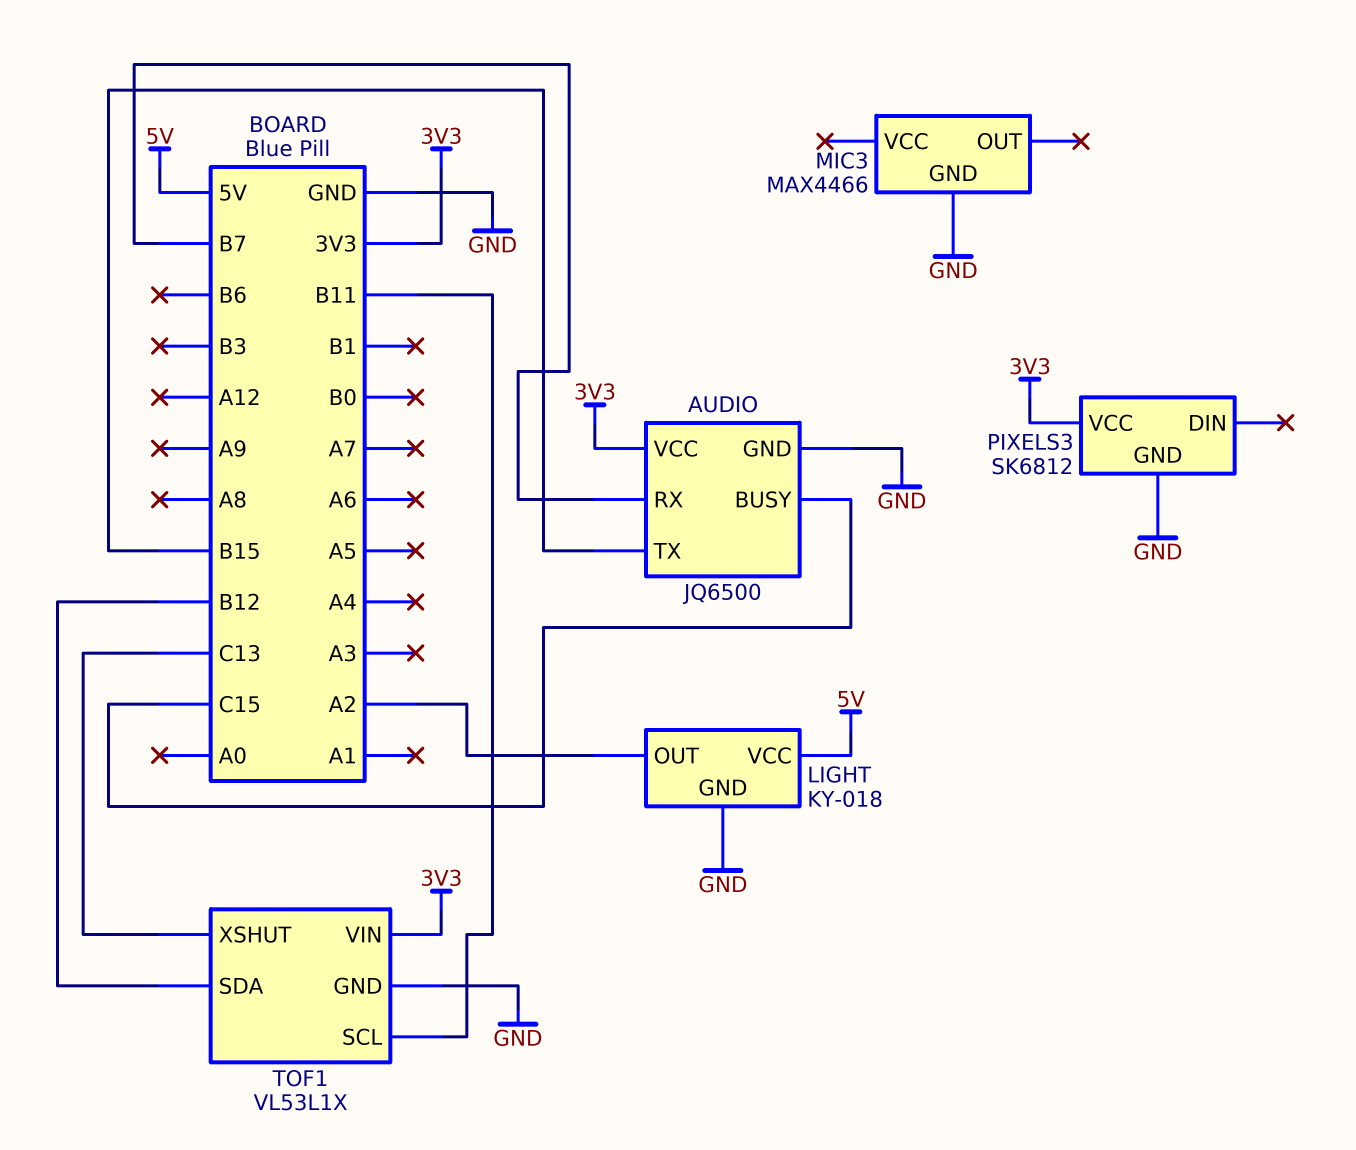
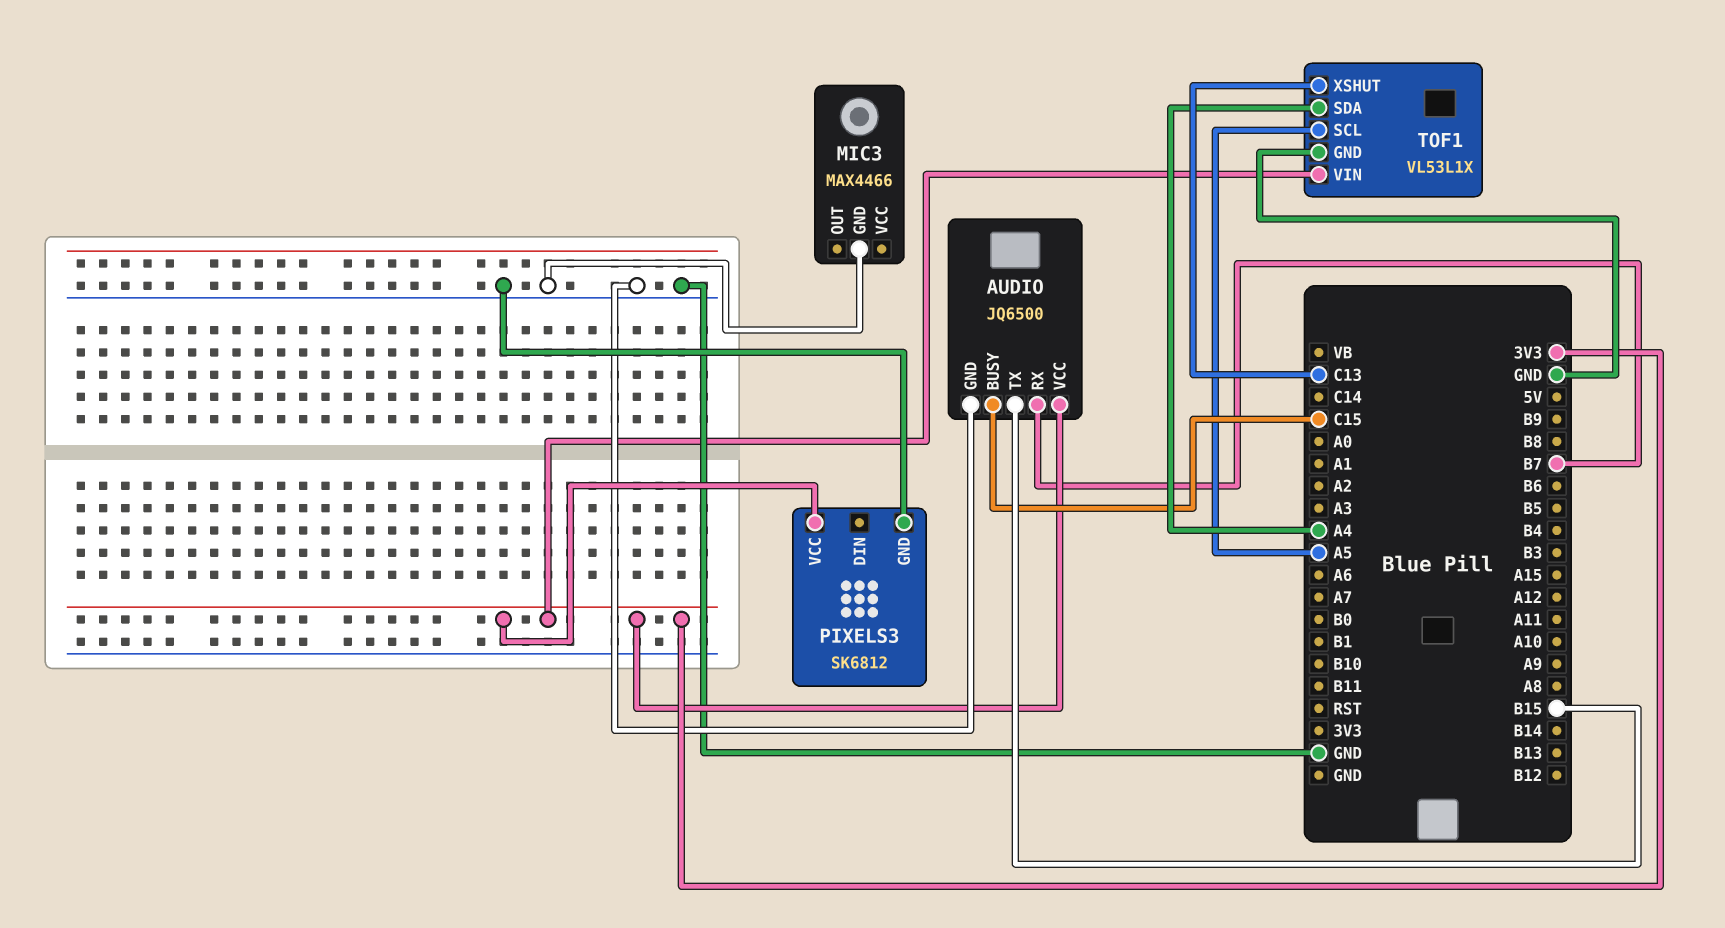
LIGHT: KY-018 -> none
LIGHT pin GND: GND -> none
LIGHT pin OUT: A2 -> none
LIGHT pin VCC: 5V -> none
TOF1 pin SCL: B11 -> A5
TOF1 pin SDA: B12 -> A4

